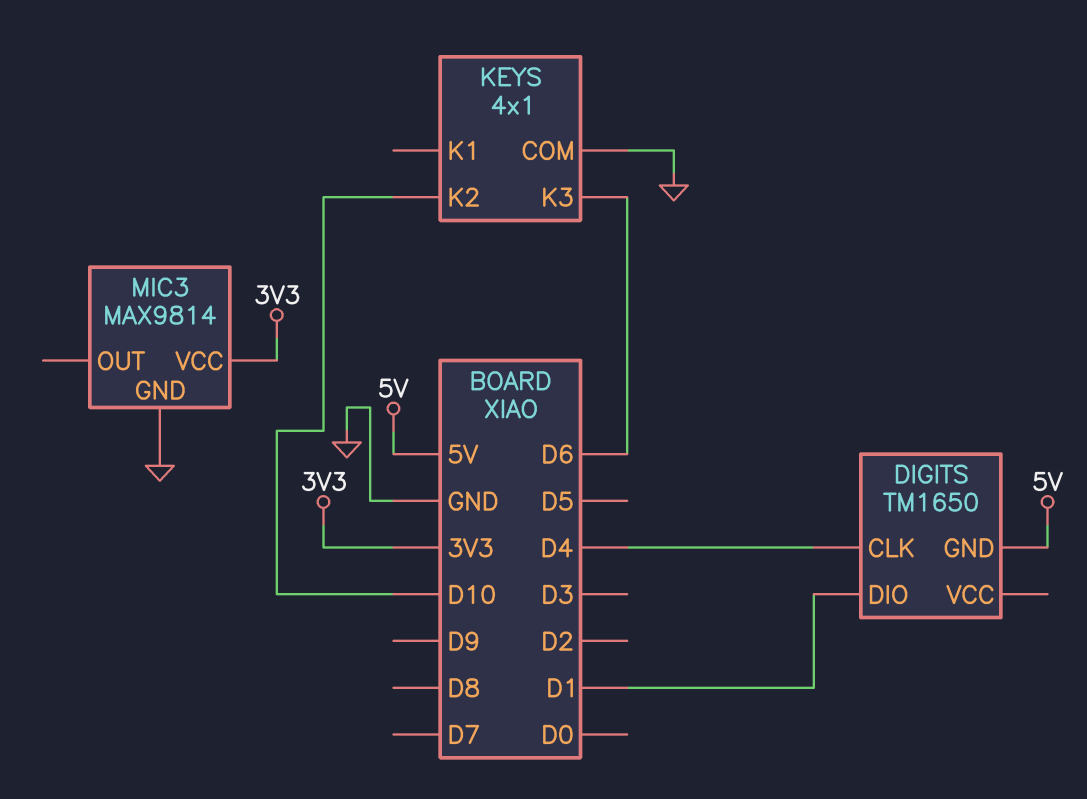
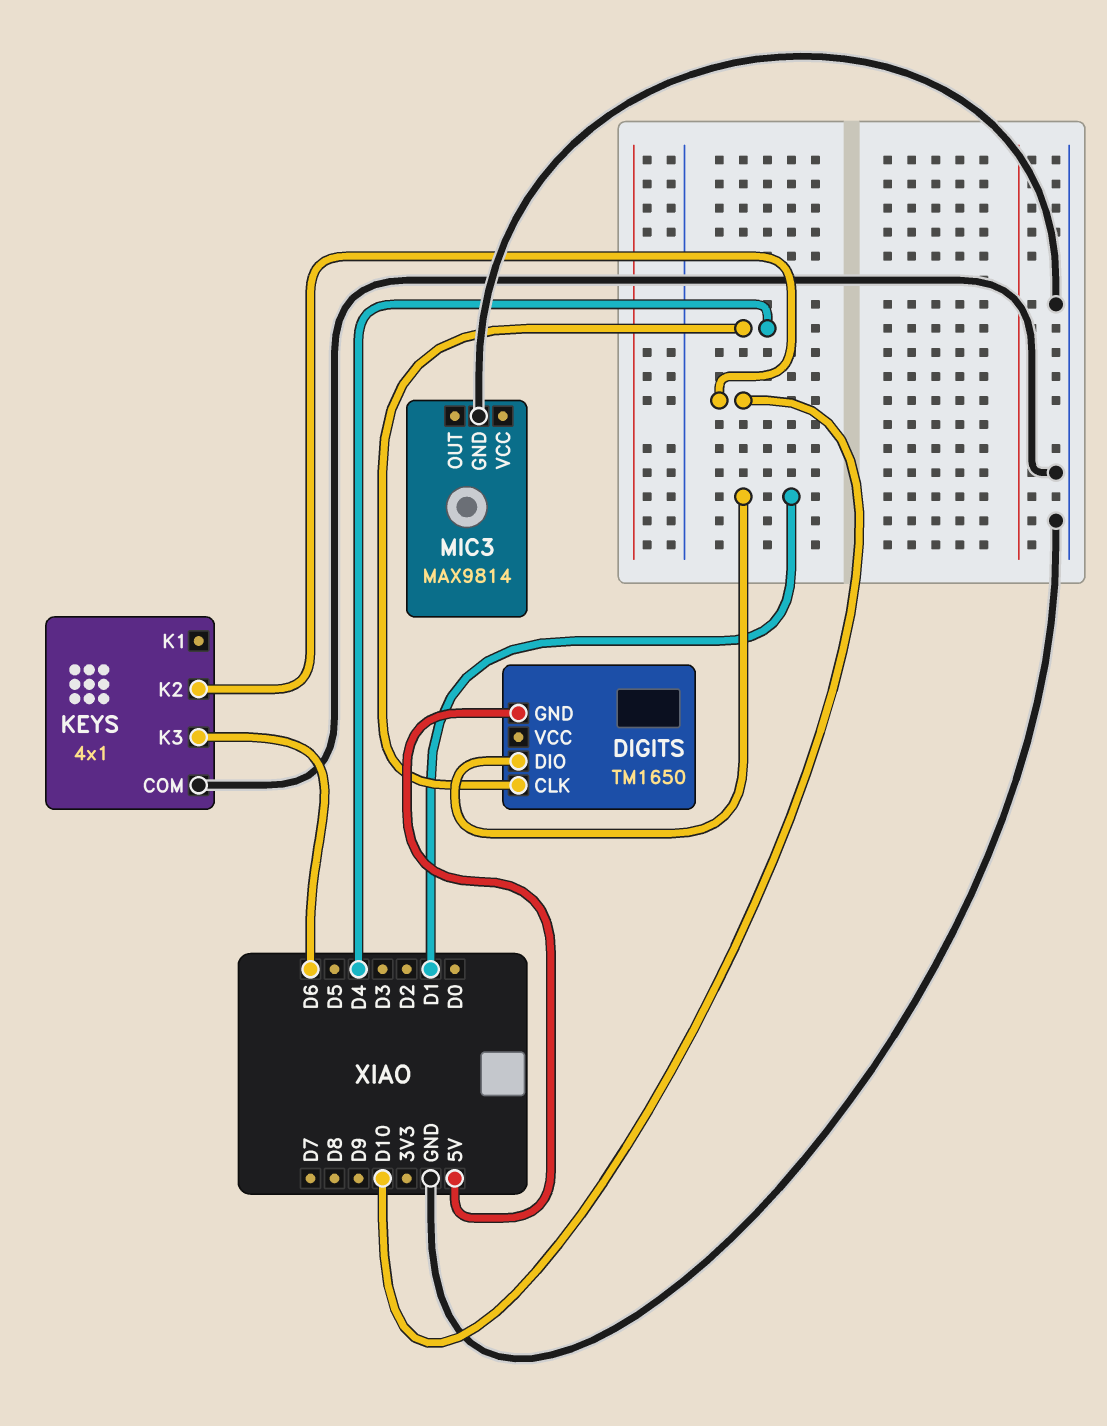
MIC3 pin VCC: 3V3 -> none

